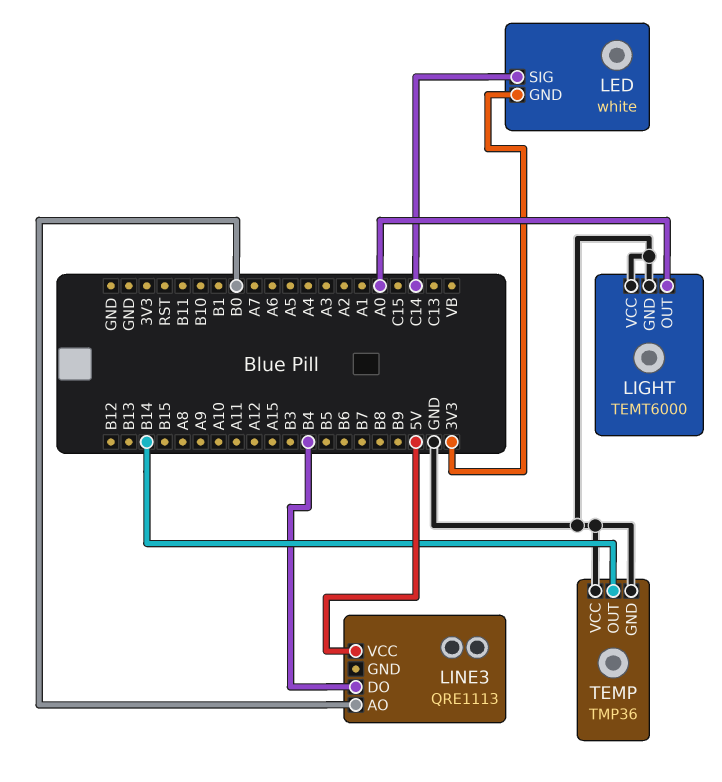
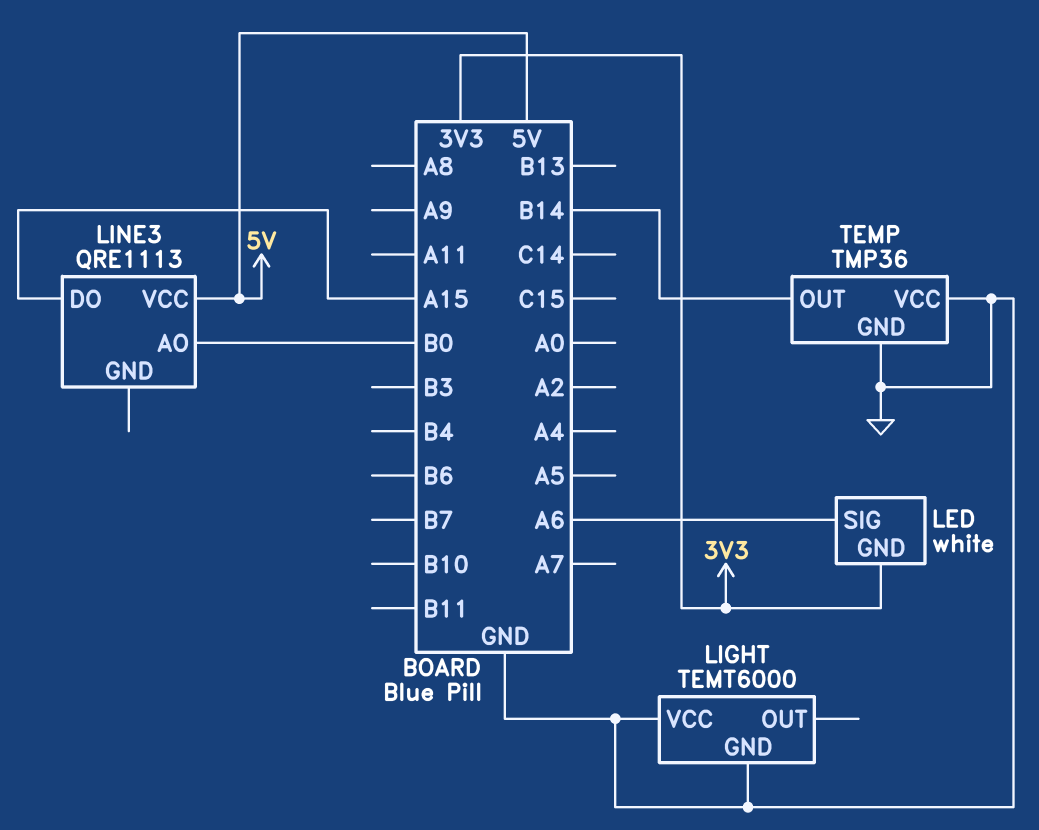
LED pin SIG: C14 -> A6
LIGHT pin OUT: A0 -> none
LINE3 pin DO: B4 -> A15

